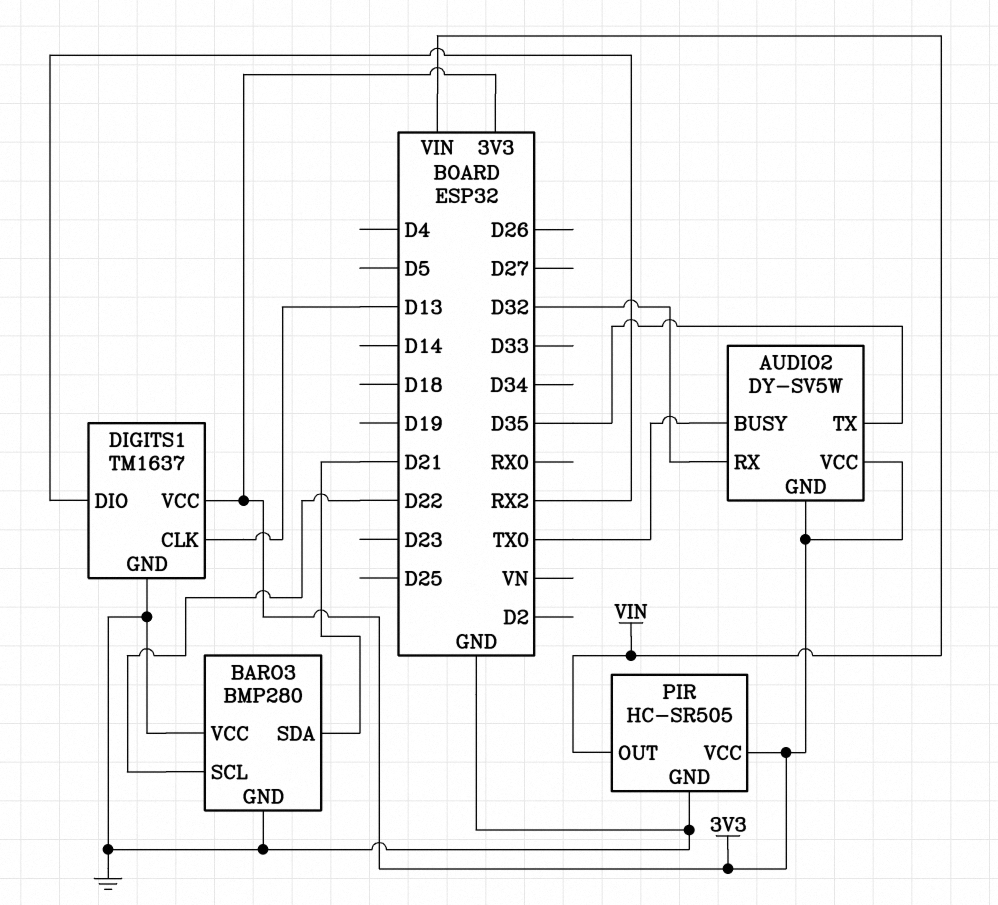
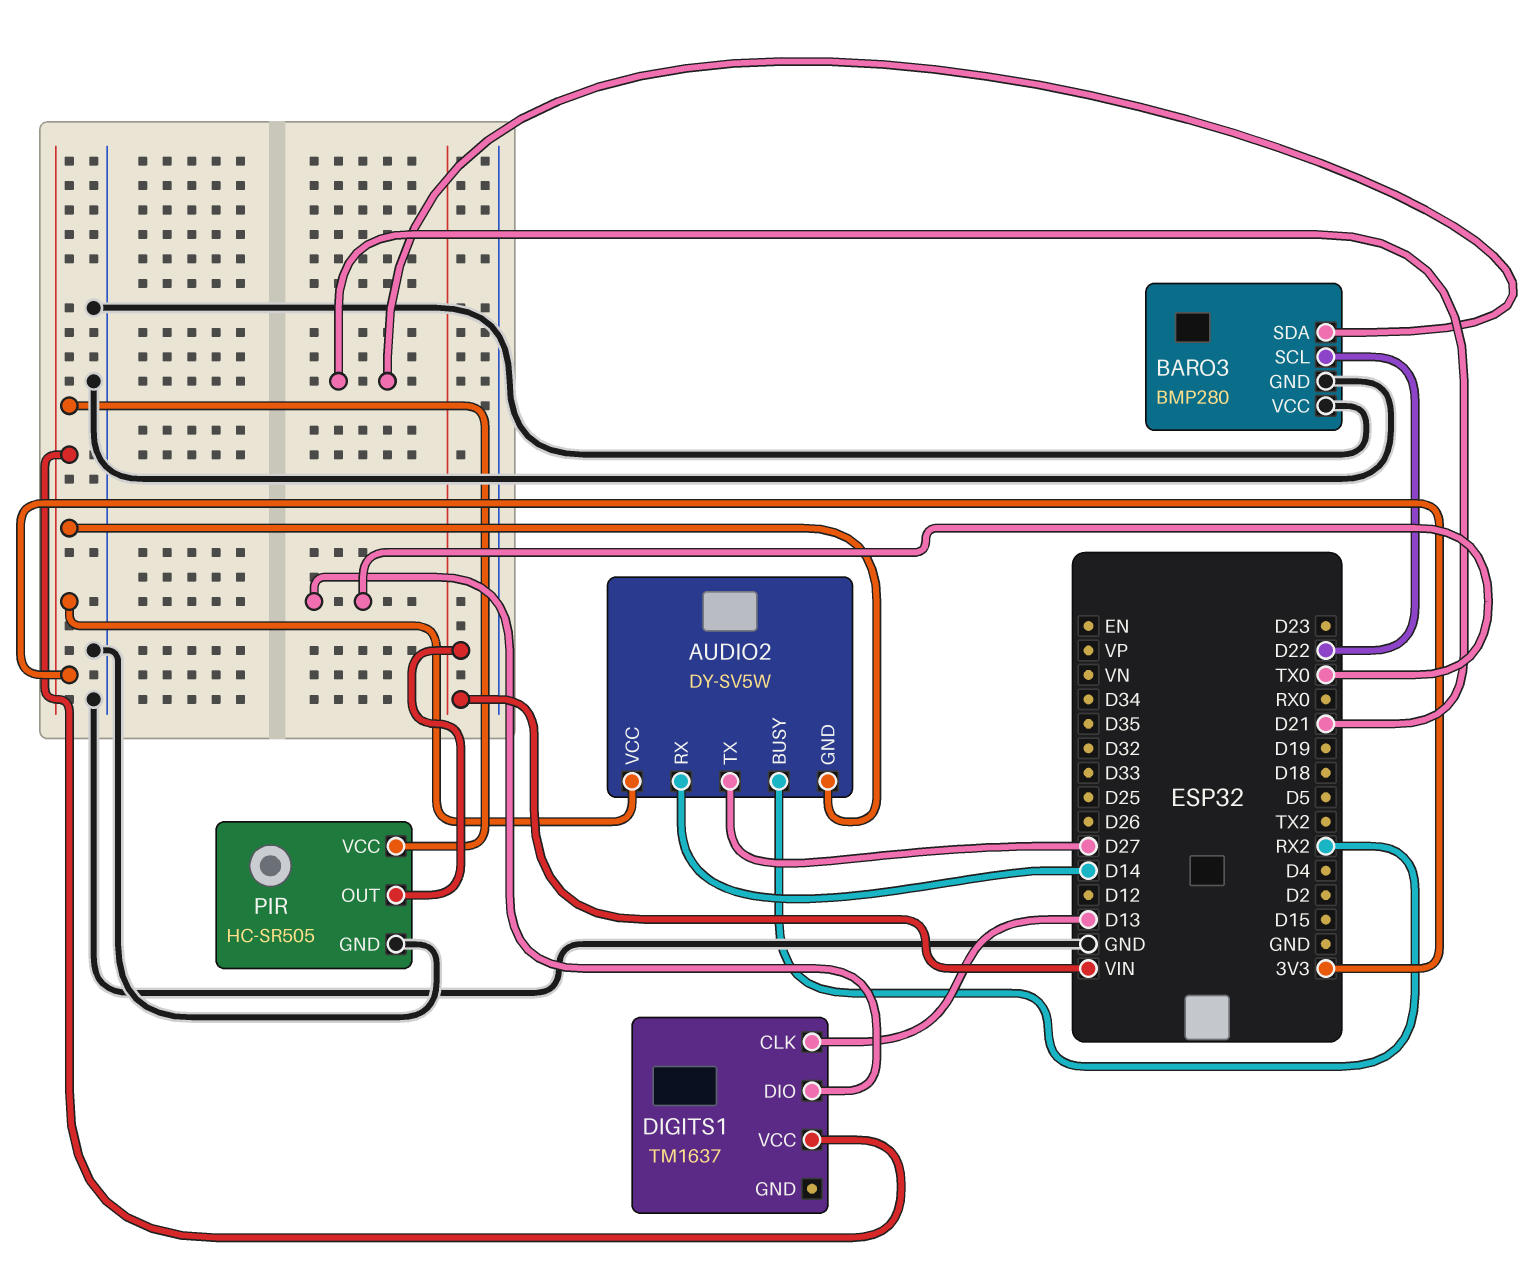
AUDIO2 pin BUSY: TX0 -> RX2
AUDIO2 pin RX: D32 -> D14
AUDIO2 pin TX: D35 -> D27
DIGITS1 pin DIO: RX2 -> TX0
DIGITS1 pin GND: GND -> none

